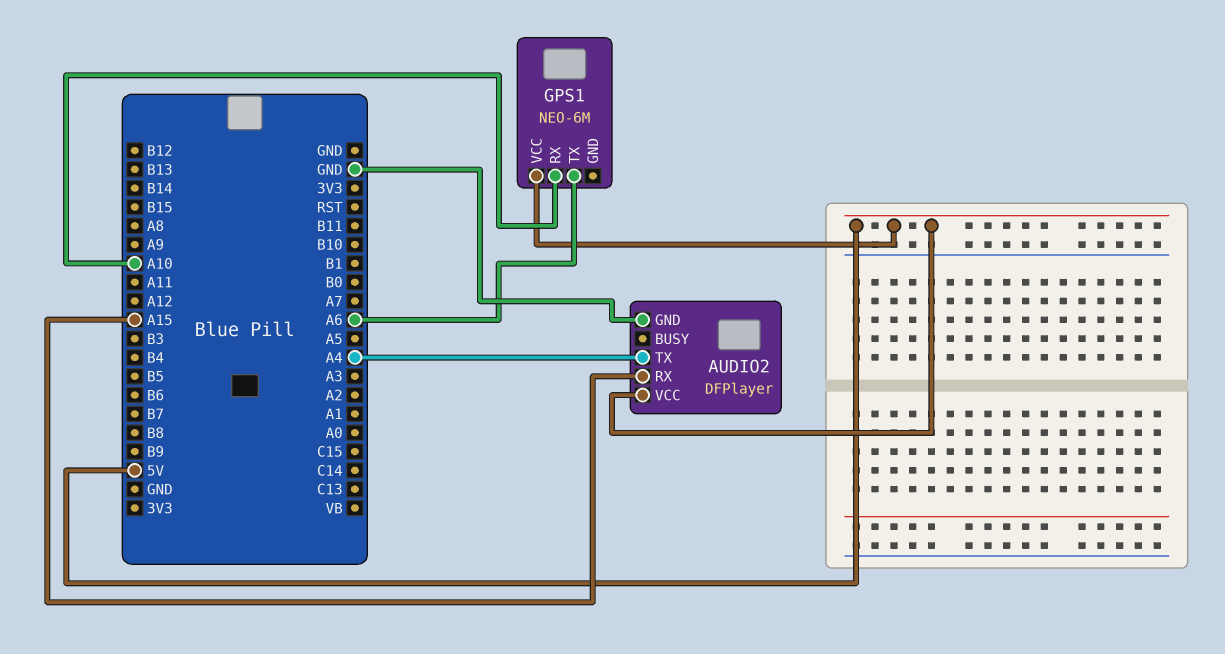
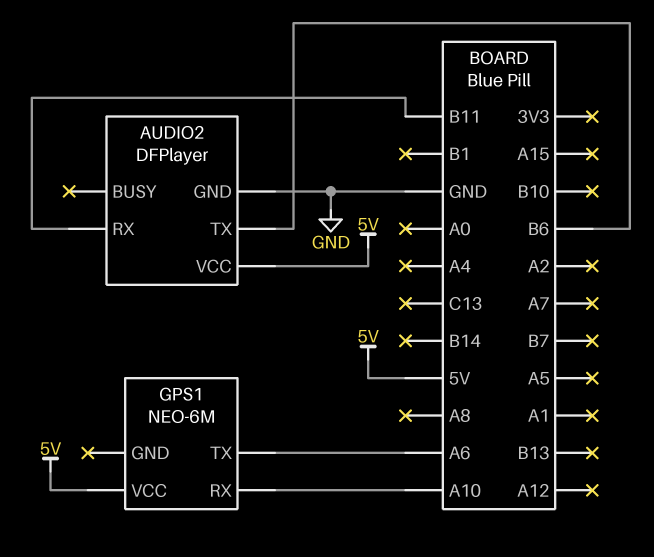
AUDIO2 pin RX: A15 -> B11
AUDIO2 pin TX: A4 -> B6

